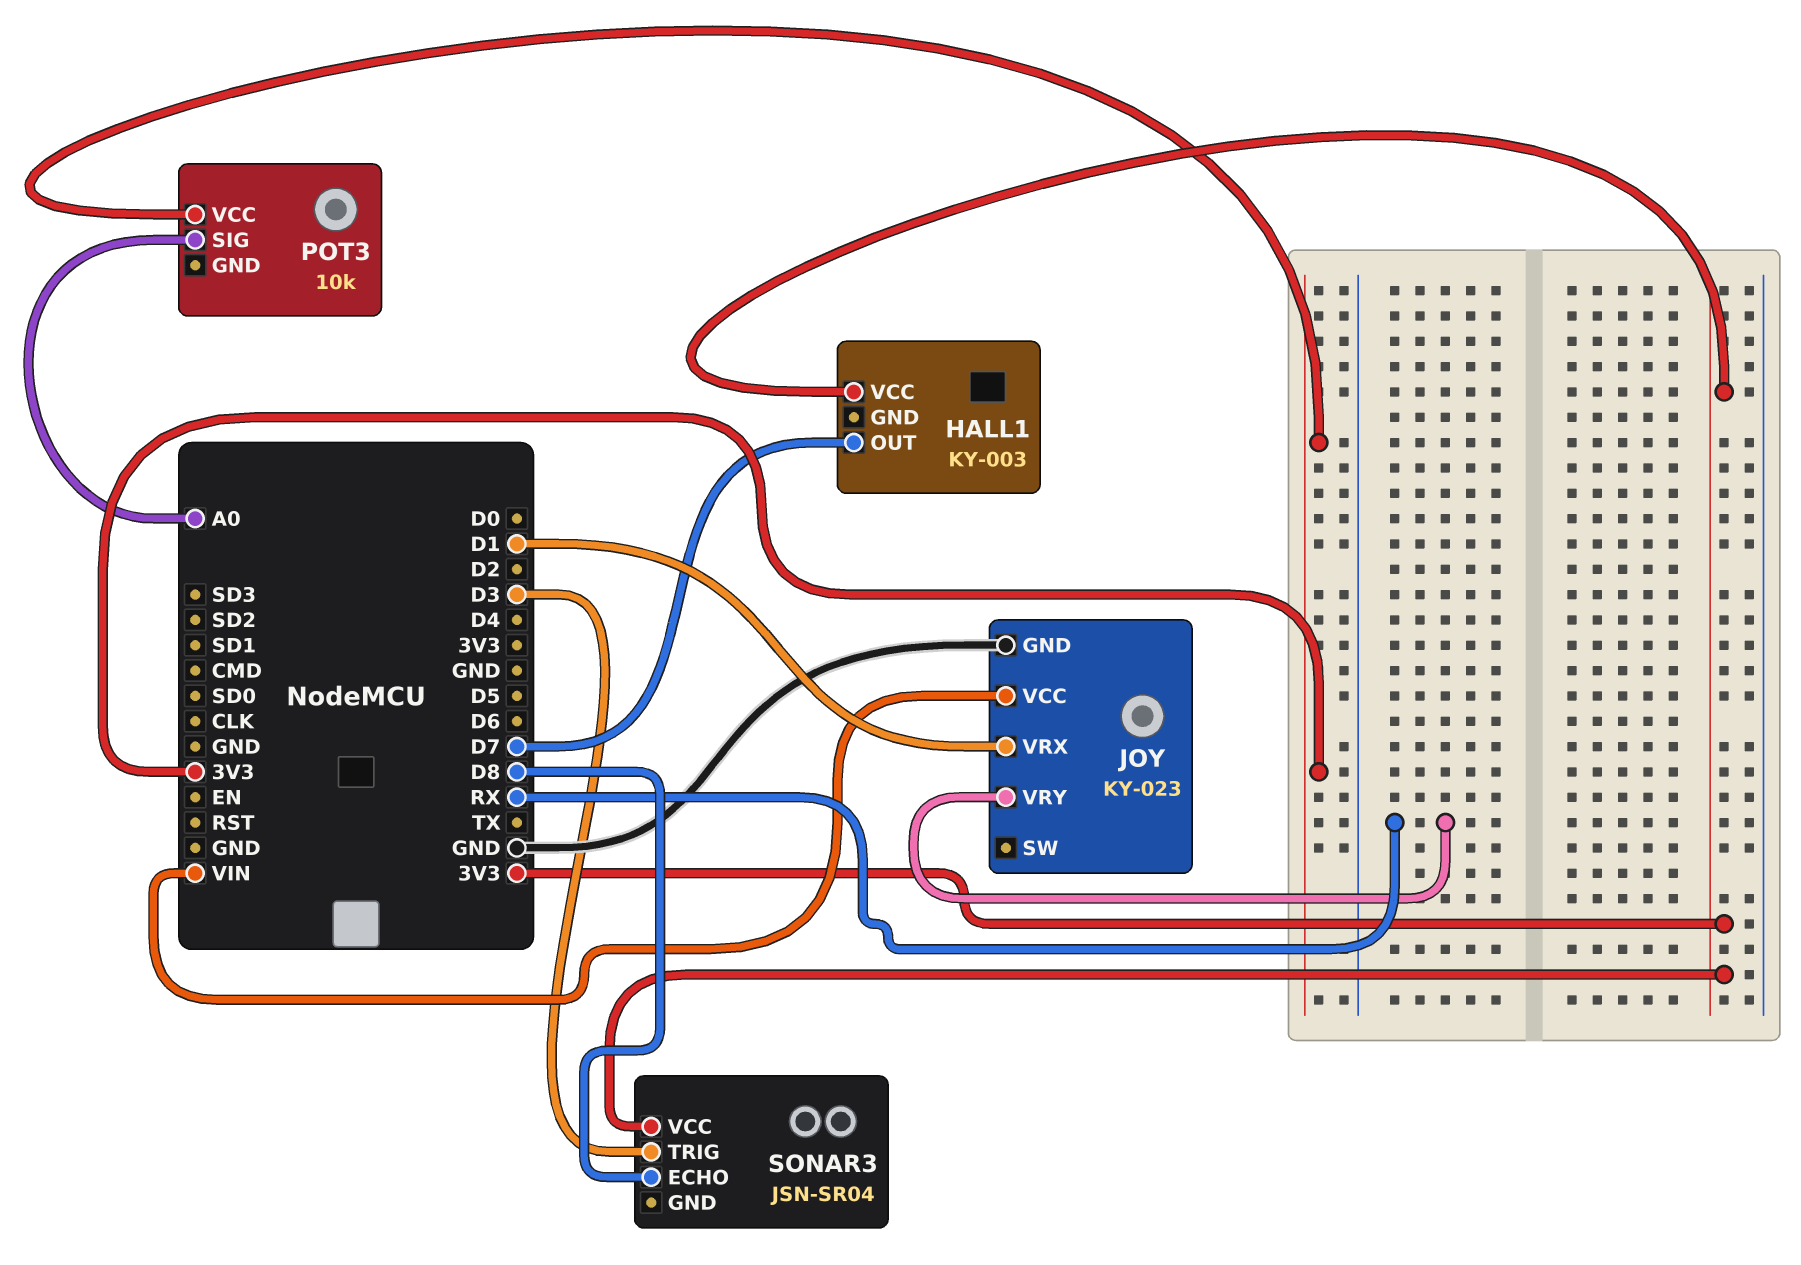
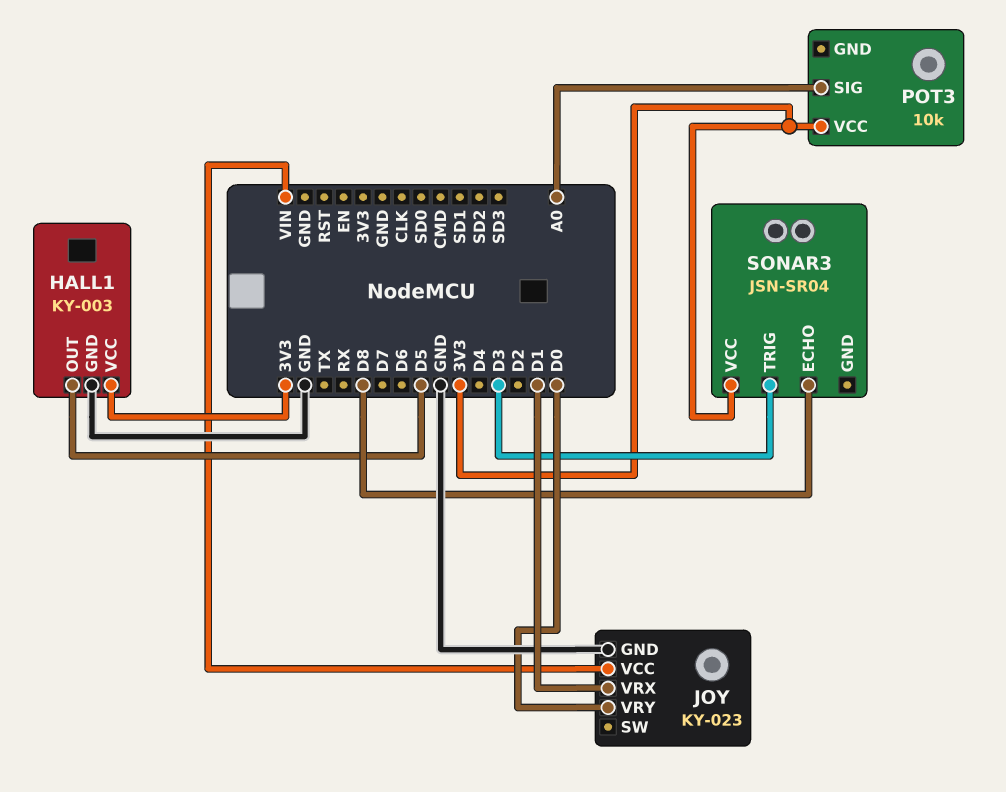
HALL1 pin GND: none -> GND
HALL1 pin OUT: D7 -> D5
JOY pin VRY: RX -> D0

